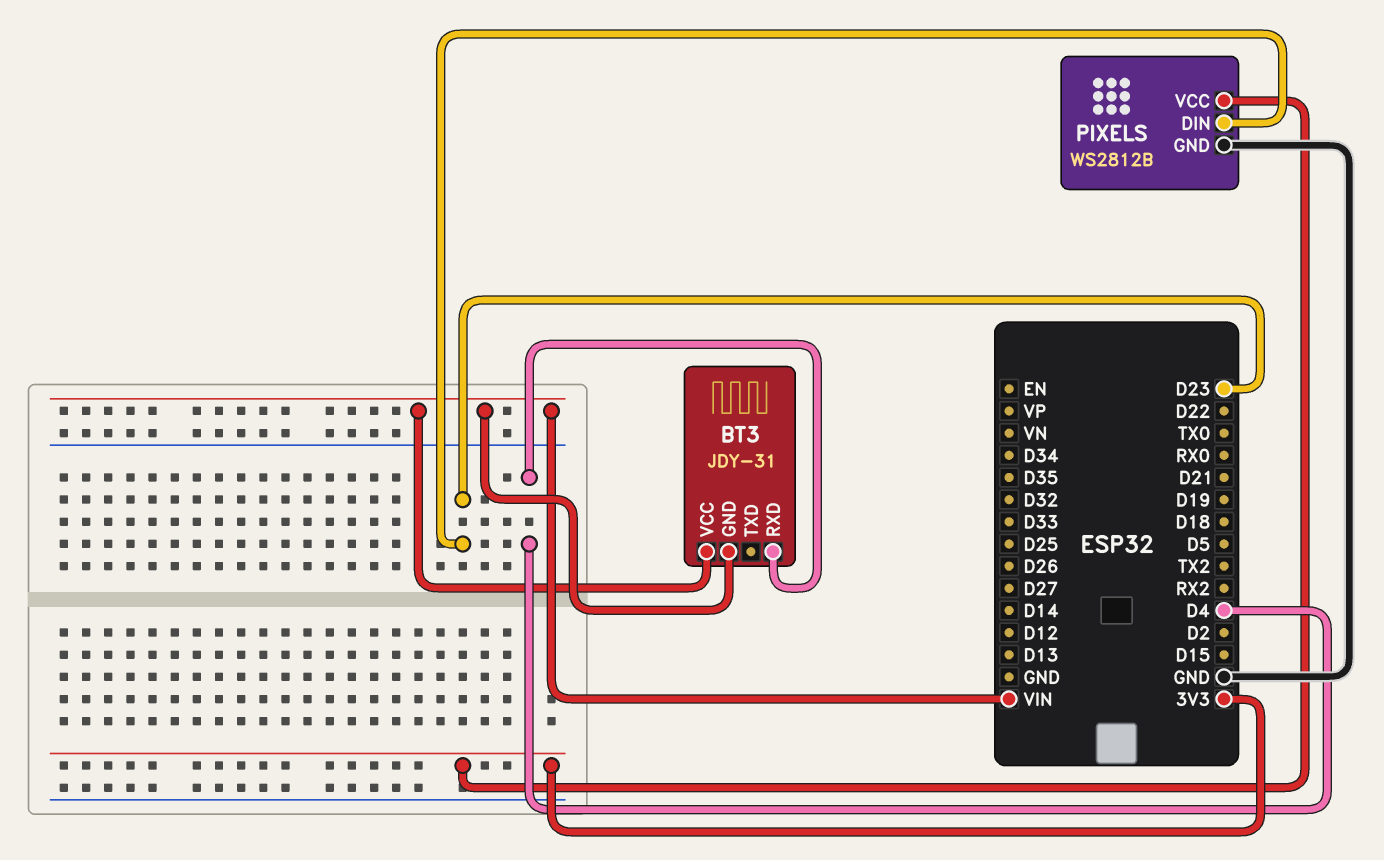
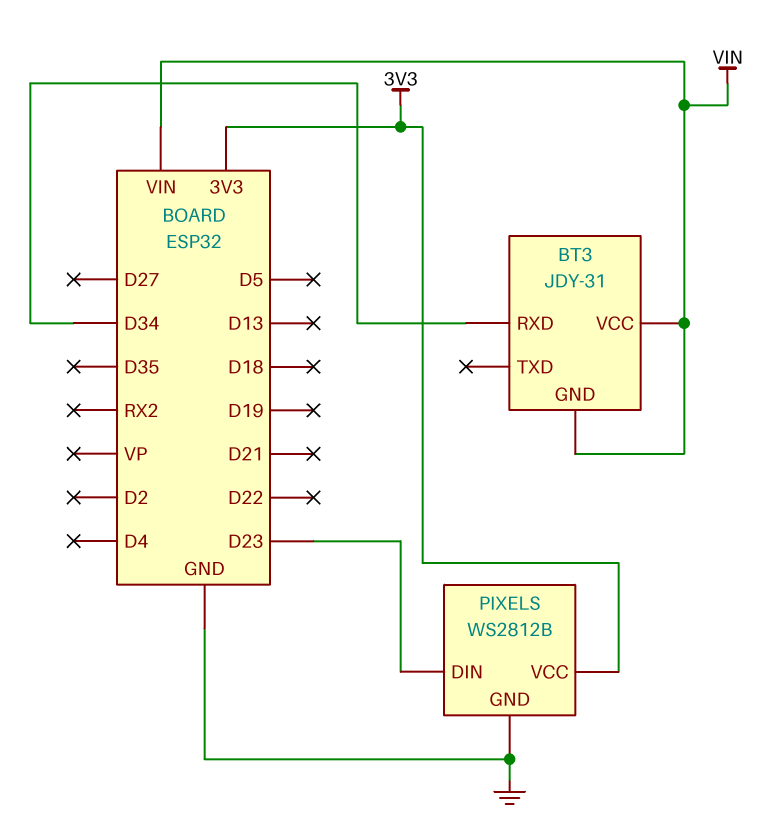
BT3 pin RXD: D4 -> D34

